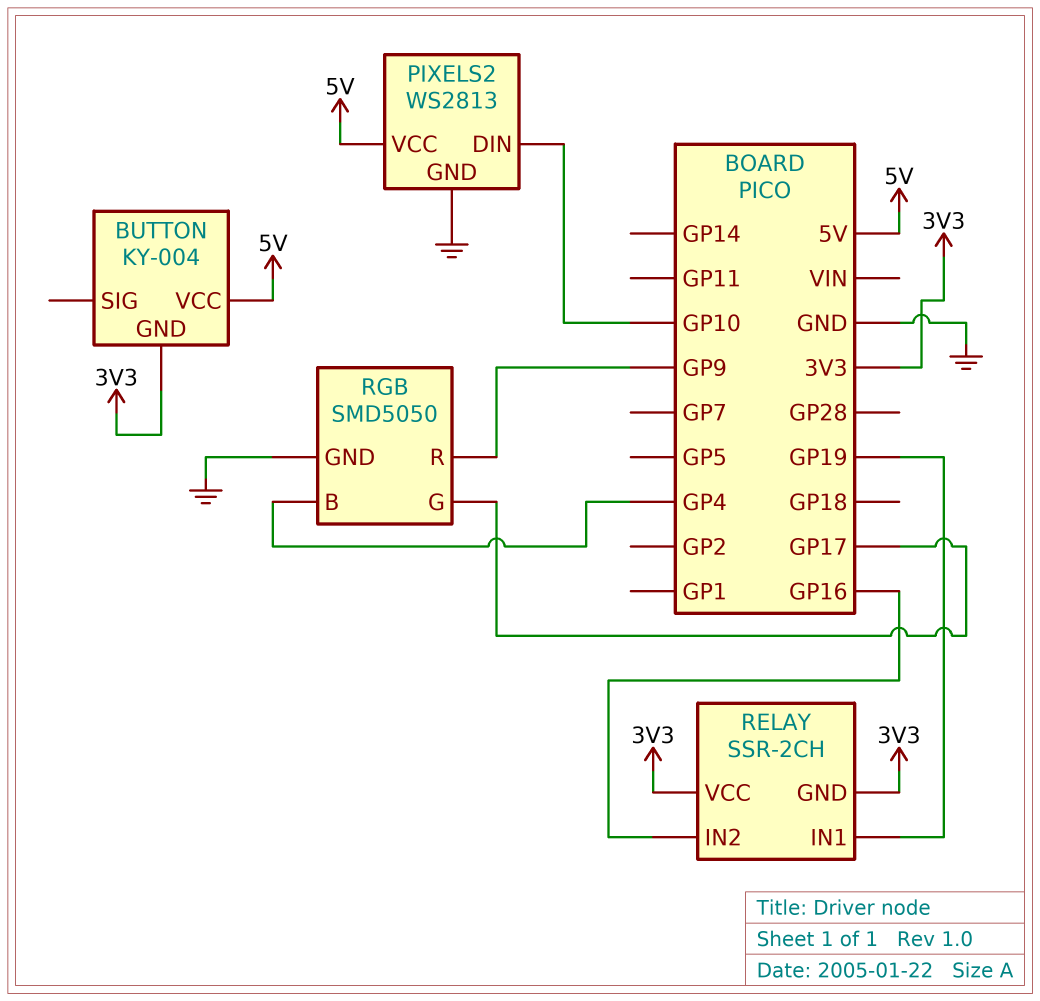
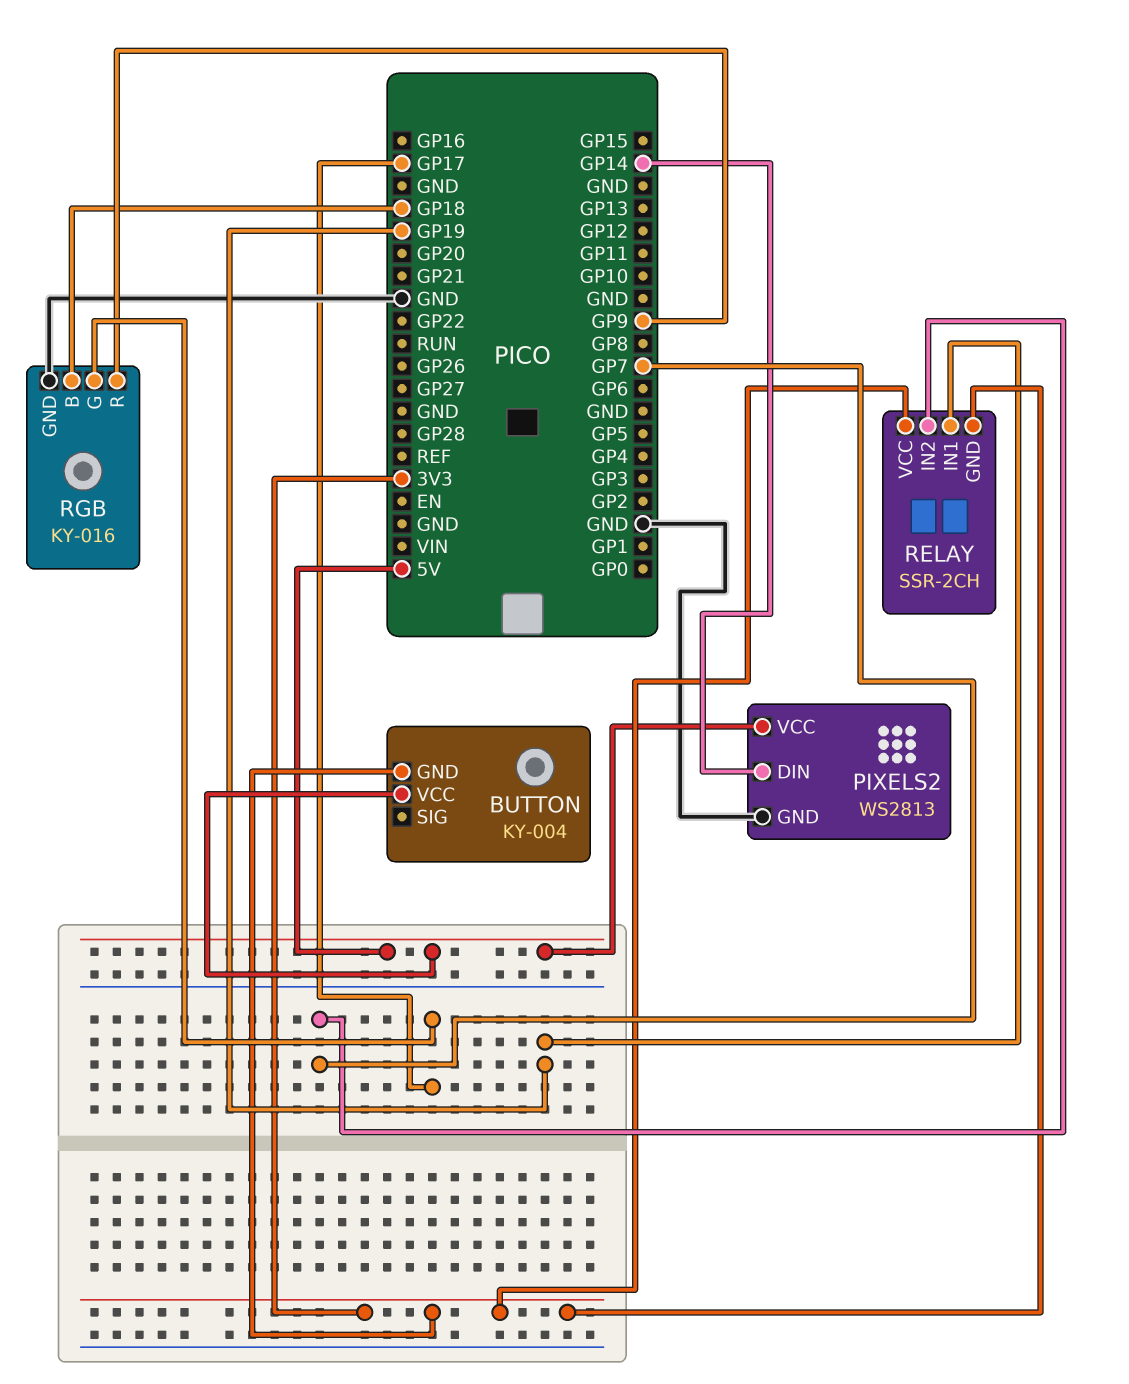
PIXELS2 pin DIN: GP10 -> GP14
RELAY pin IN2: GP16 -> GP7
RGB: SMD5050 -> KY-016
RGB pin B: GP4 -> GP18

